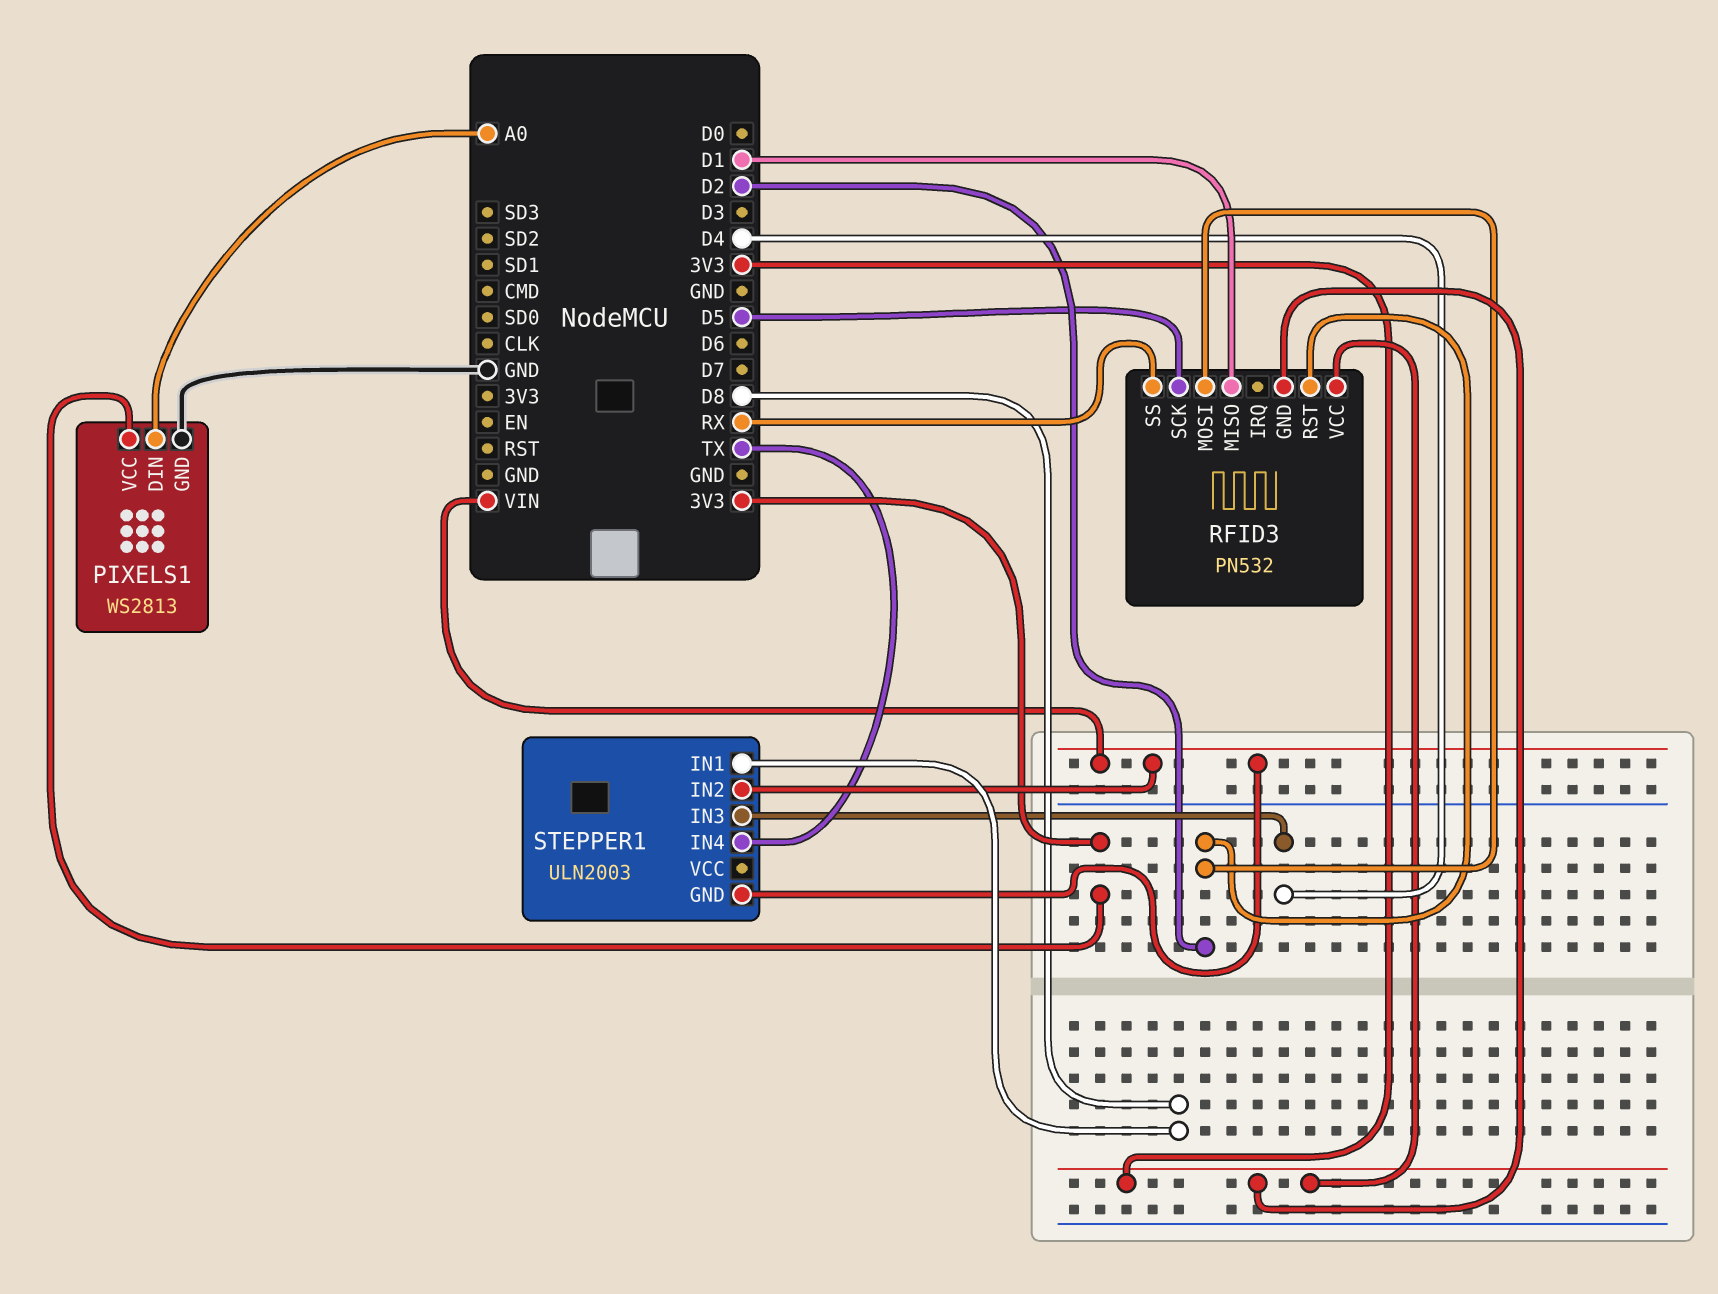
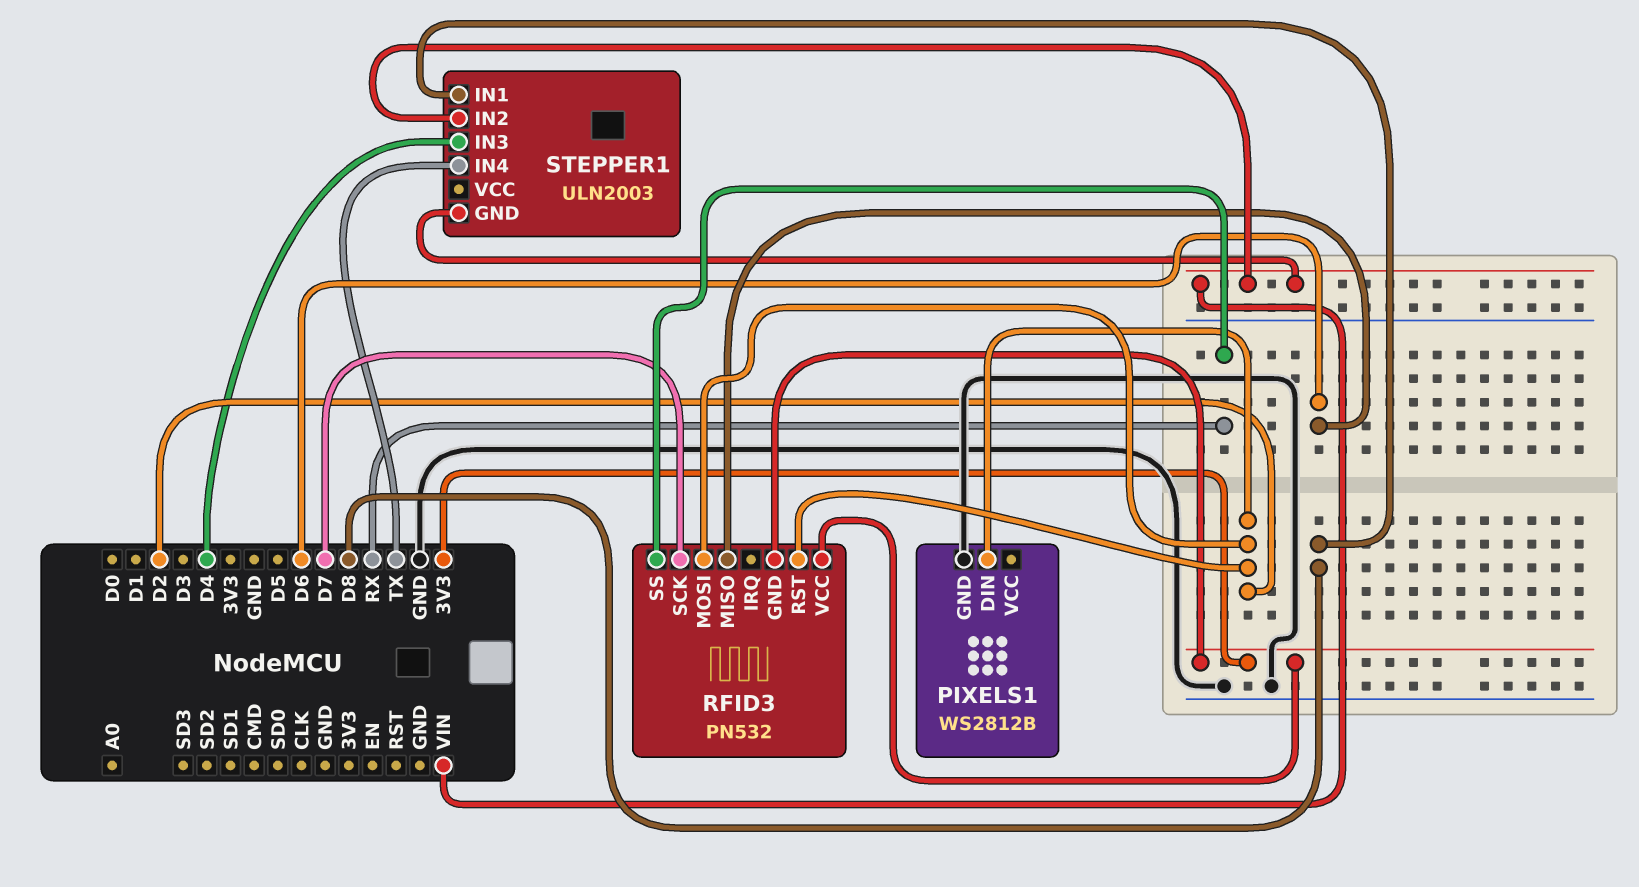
PIXELS1: WS2813 -> WS2812B
PIXELS1 pin DIN: A0 -> D2
PIXELS1 pin VCC: 3V3 -> none
RFID3 pin MISO: D1 -> D6
RFID3 pin SCK: D5 -> D7

